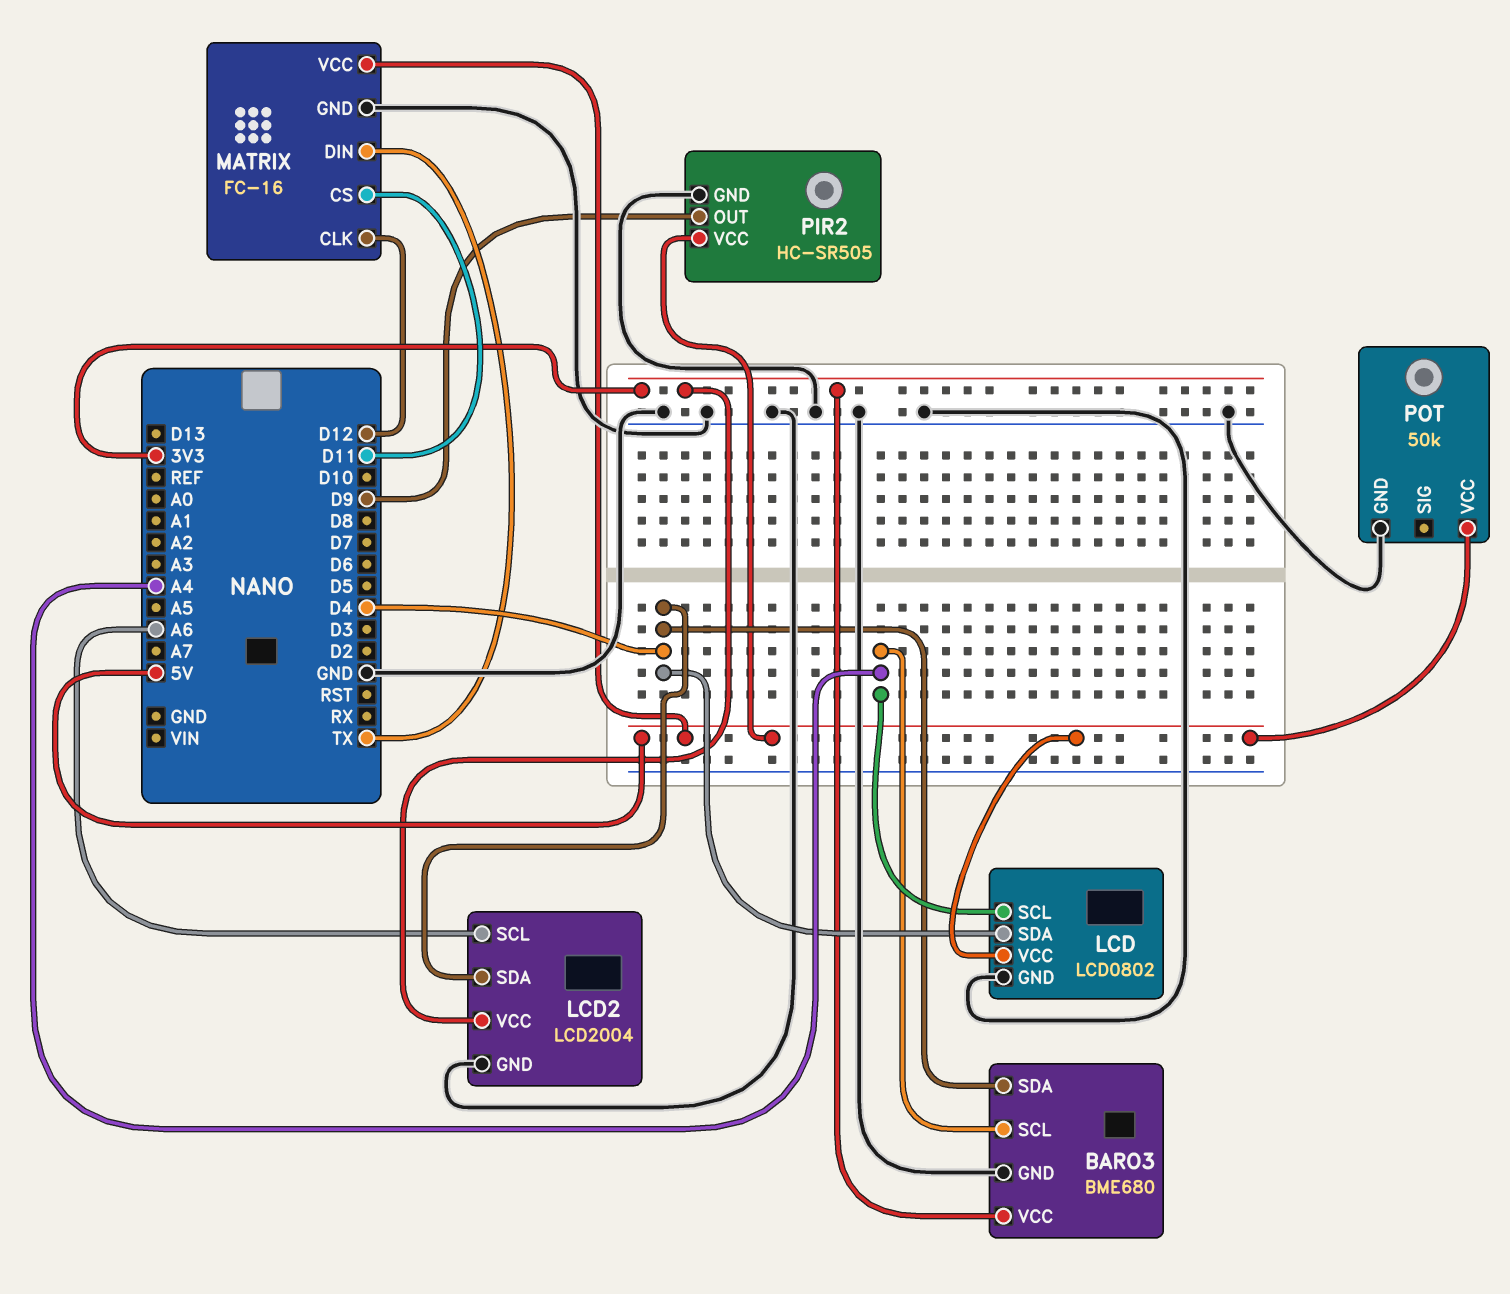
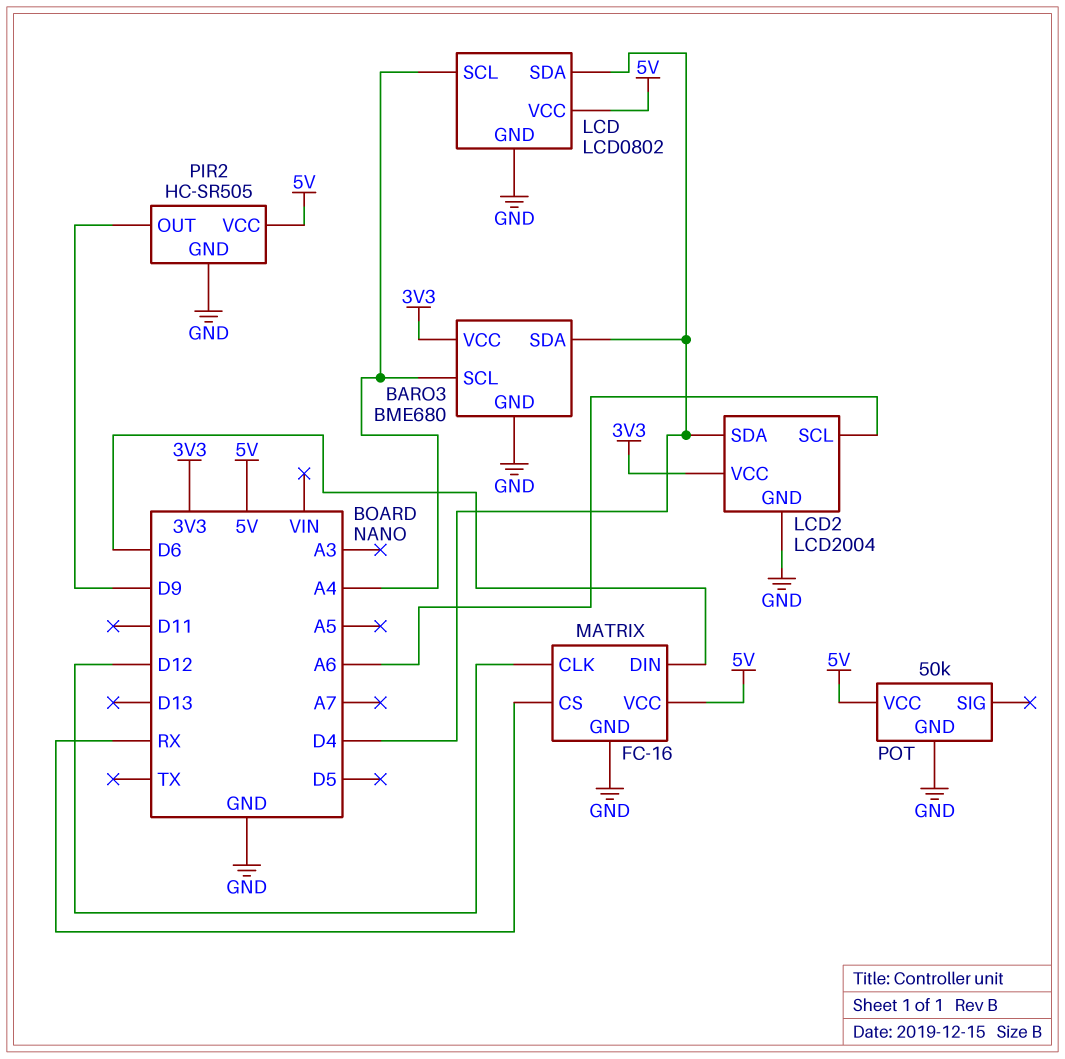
MATRIX pin CS: D11 -> RX
MATRIX pin DIN: TX -> D6

